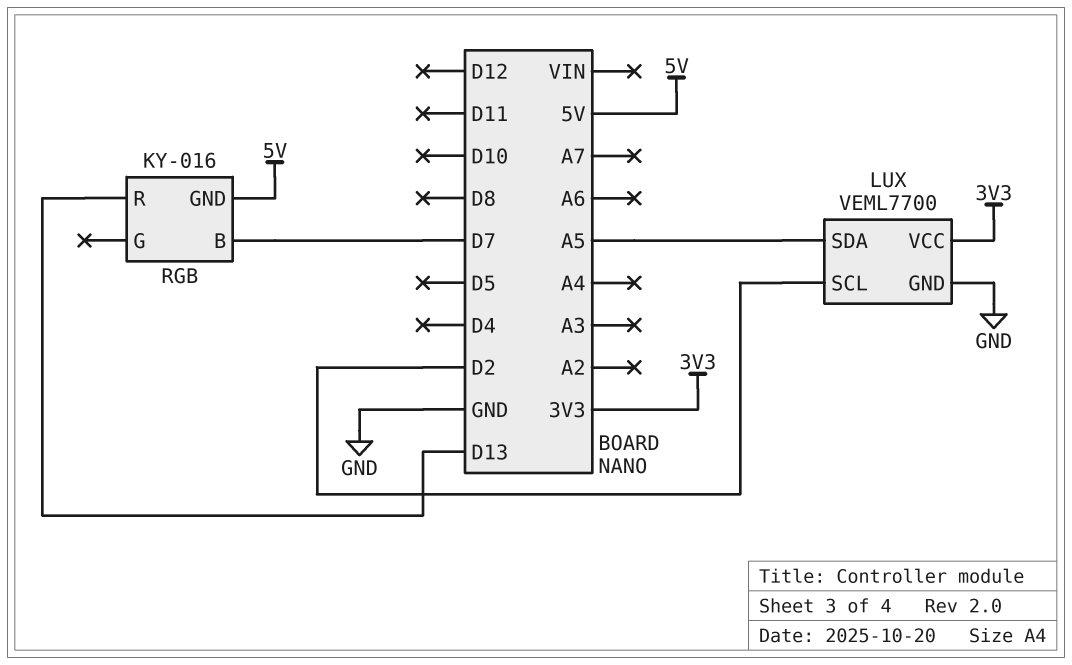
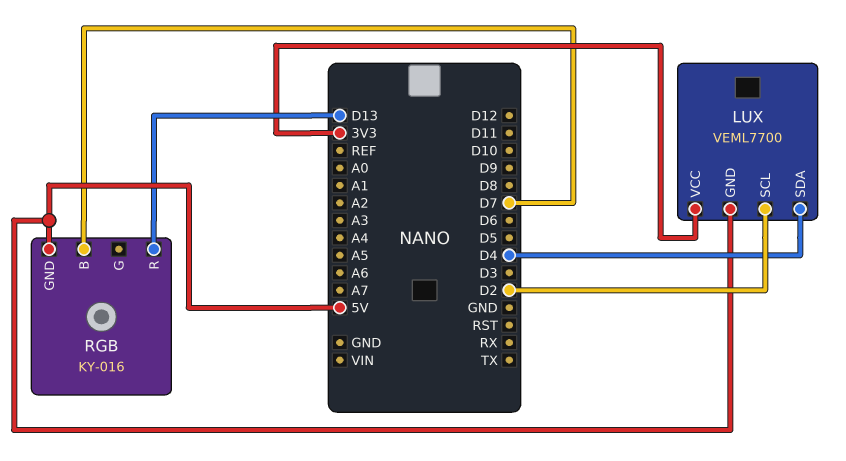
LUX pin GND: GND -> 5V
LUX pin SDA: A5 -> D4

